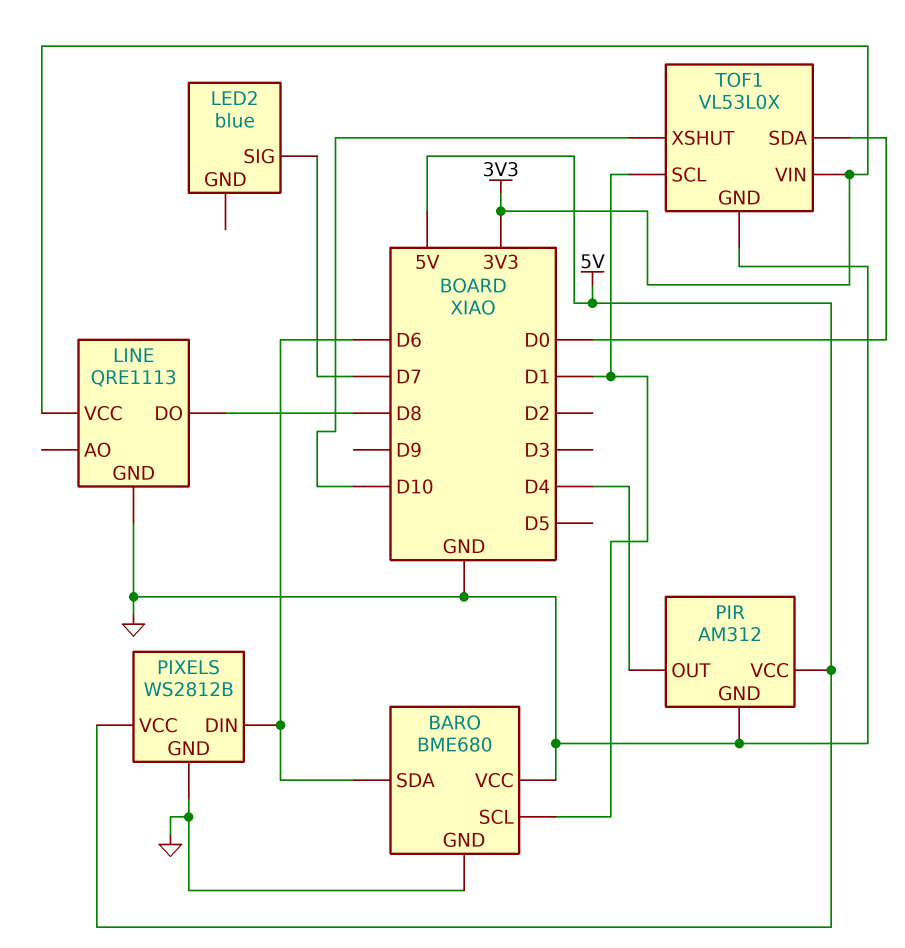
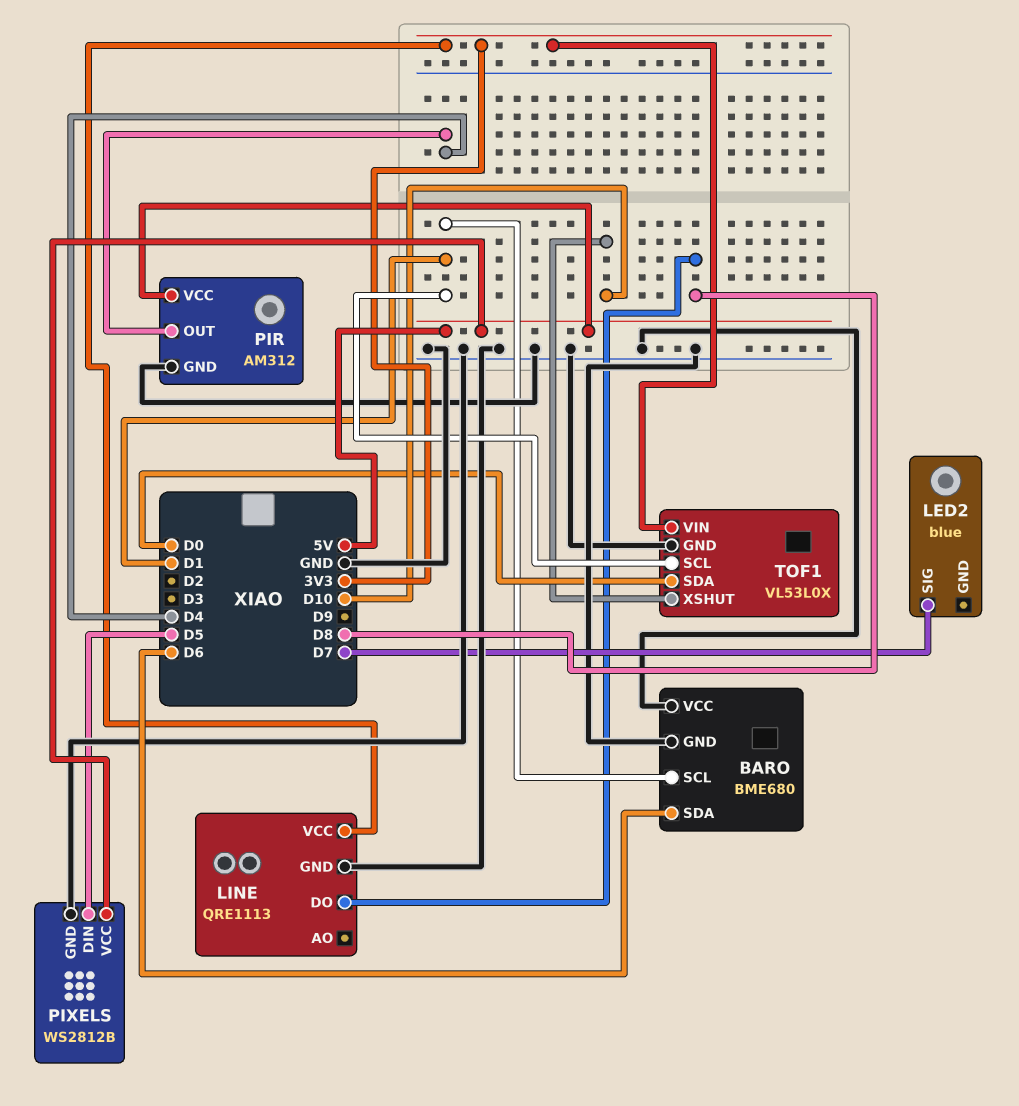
PIXELS pin DIN: D6 -> D5

